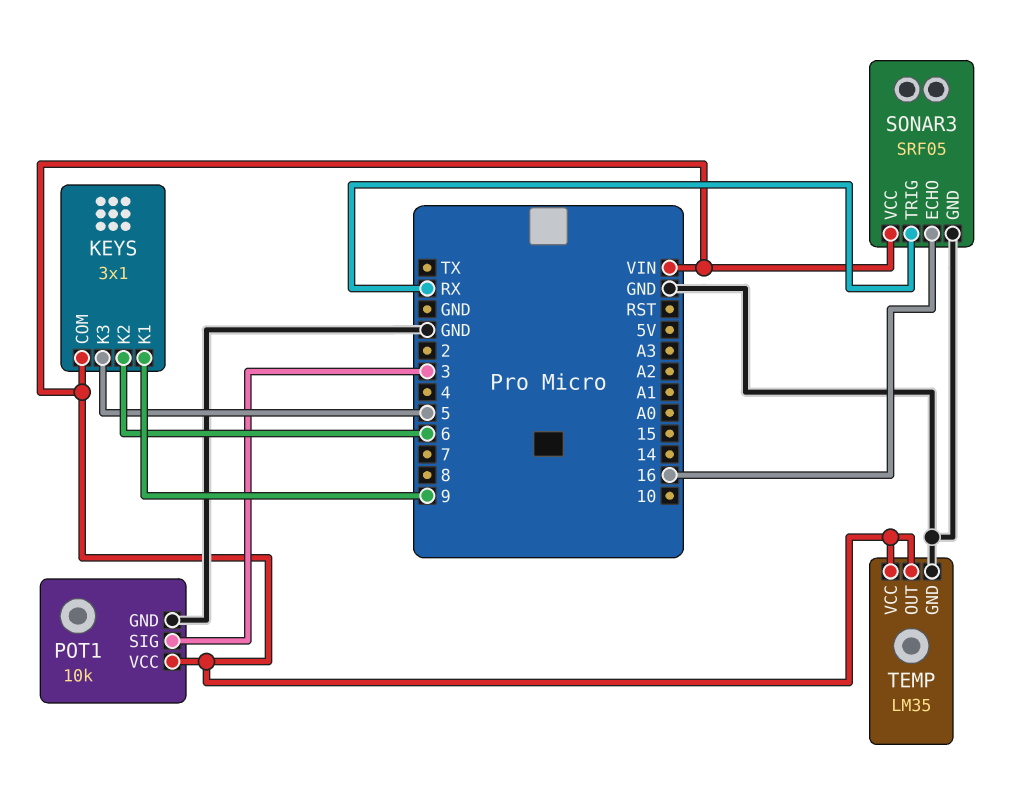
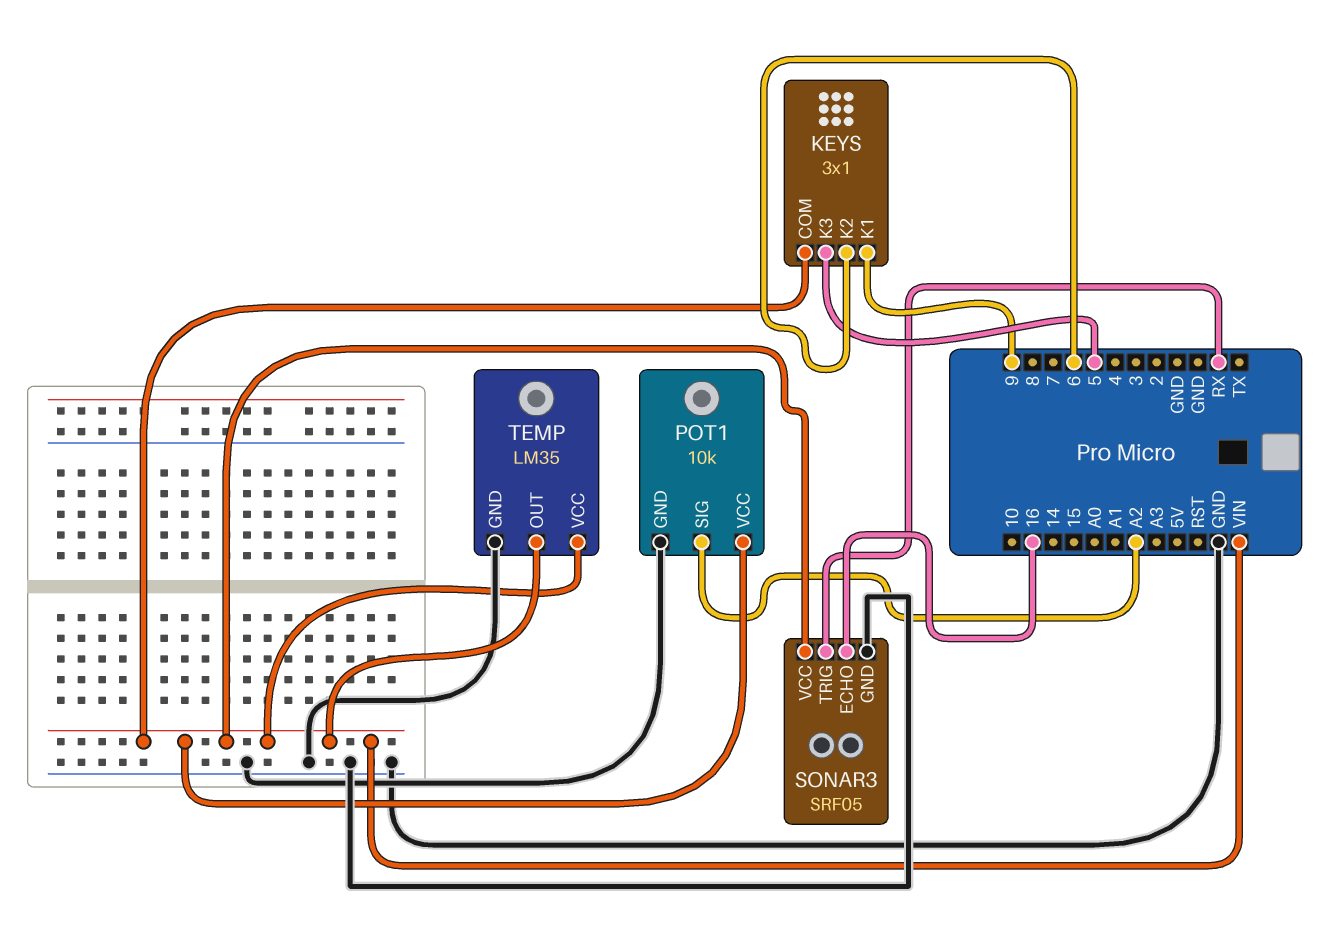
POT1 pin SIG: 3 -> A2

